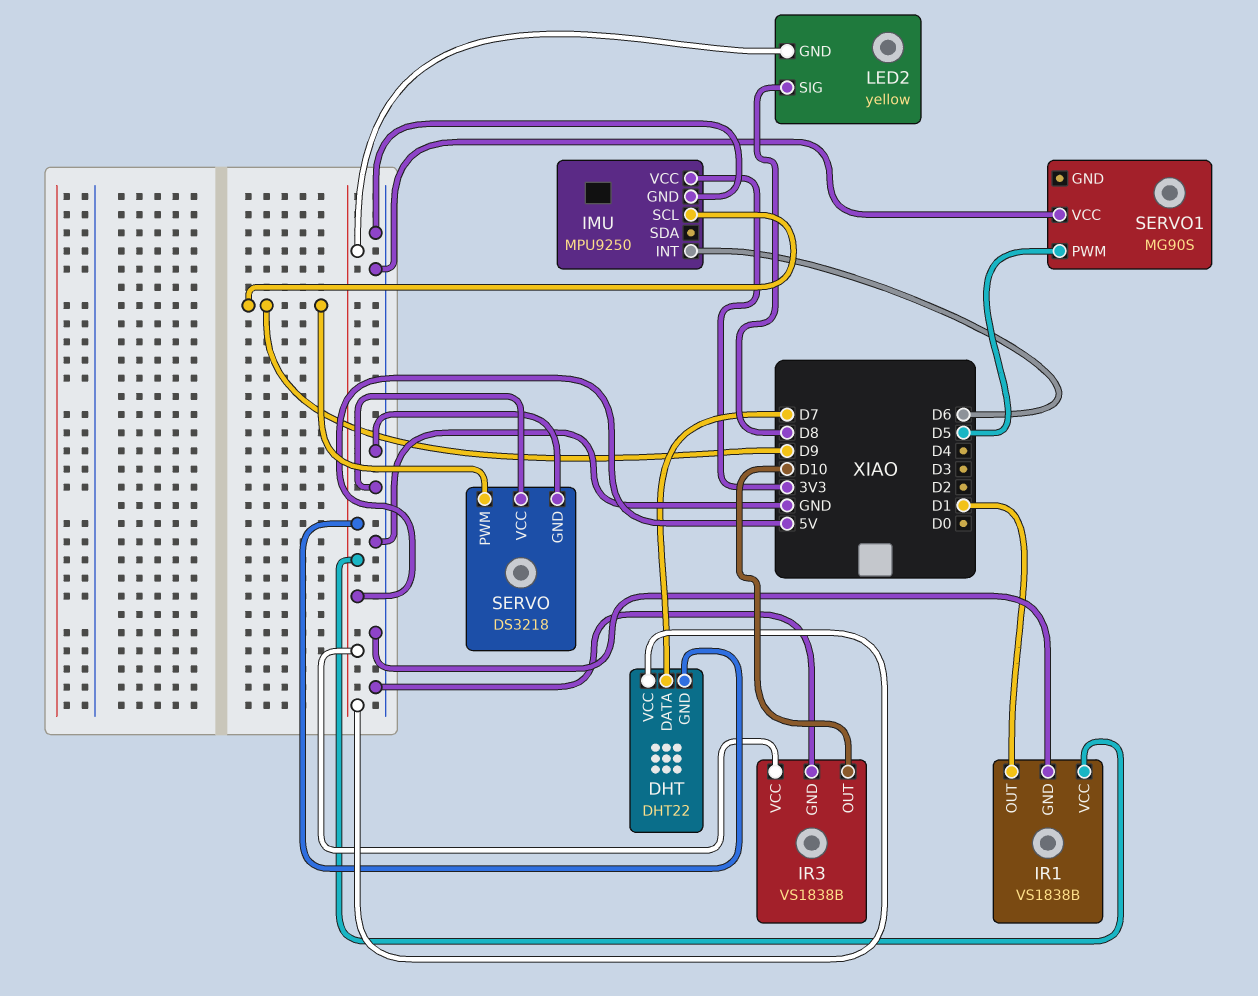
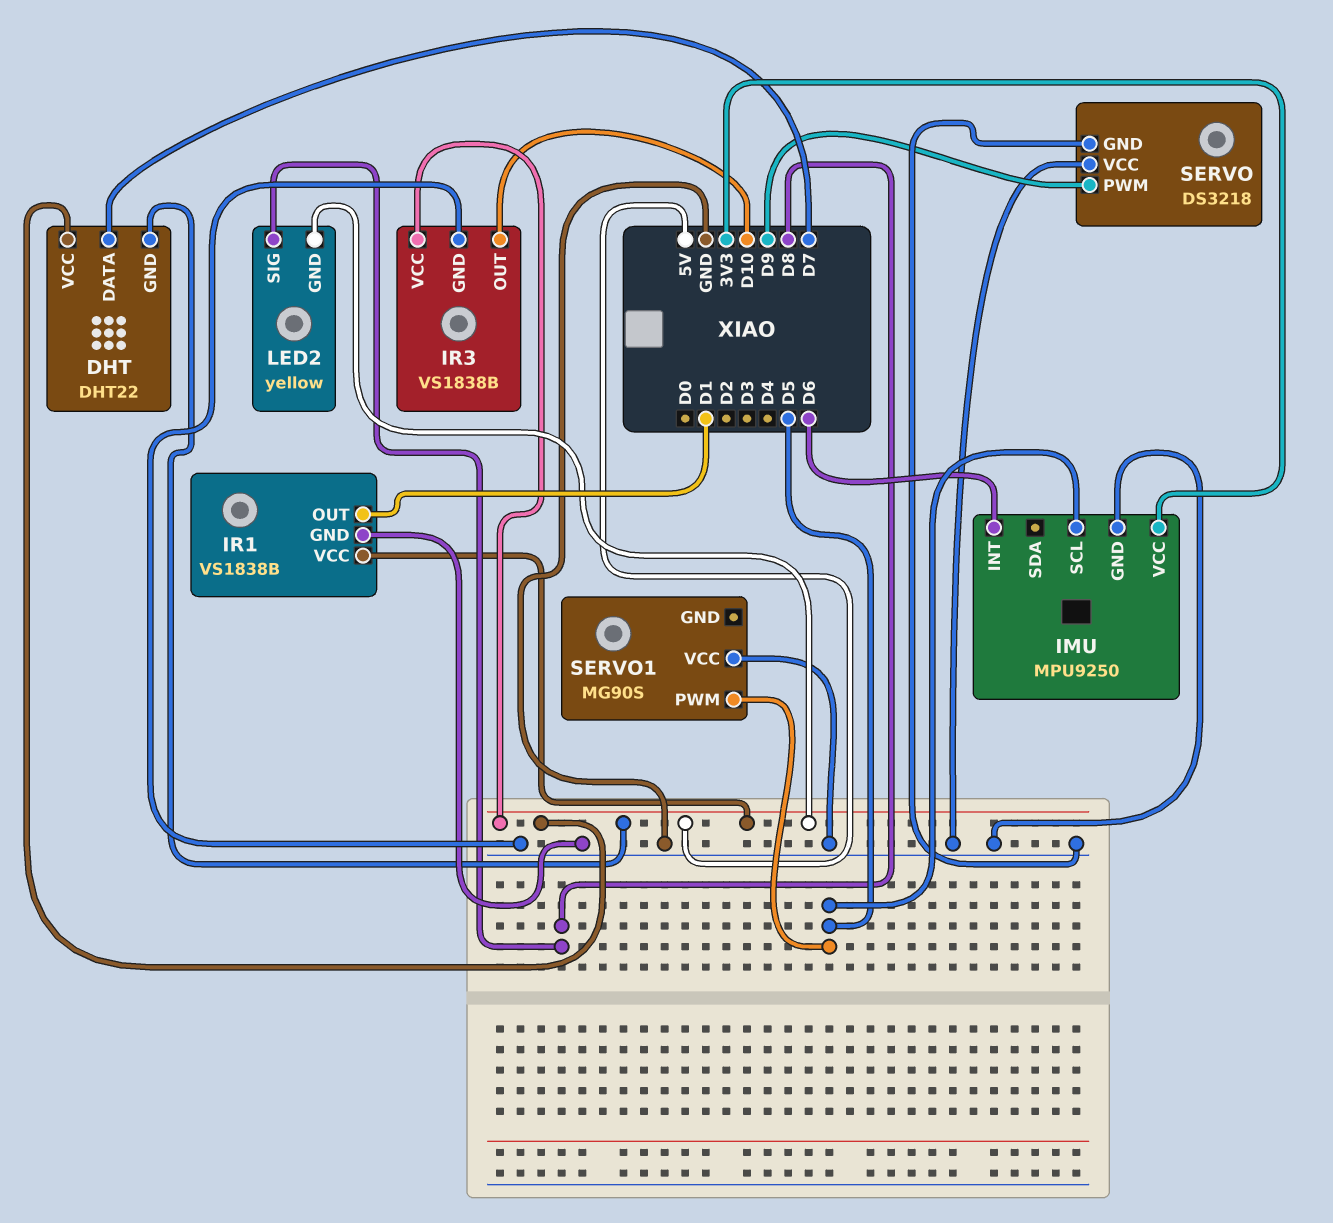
IMU pin SCL: D9 -> D5

